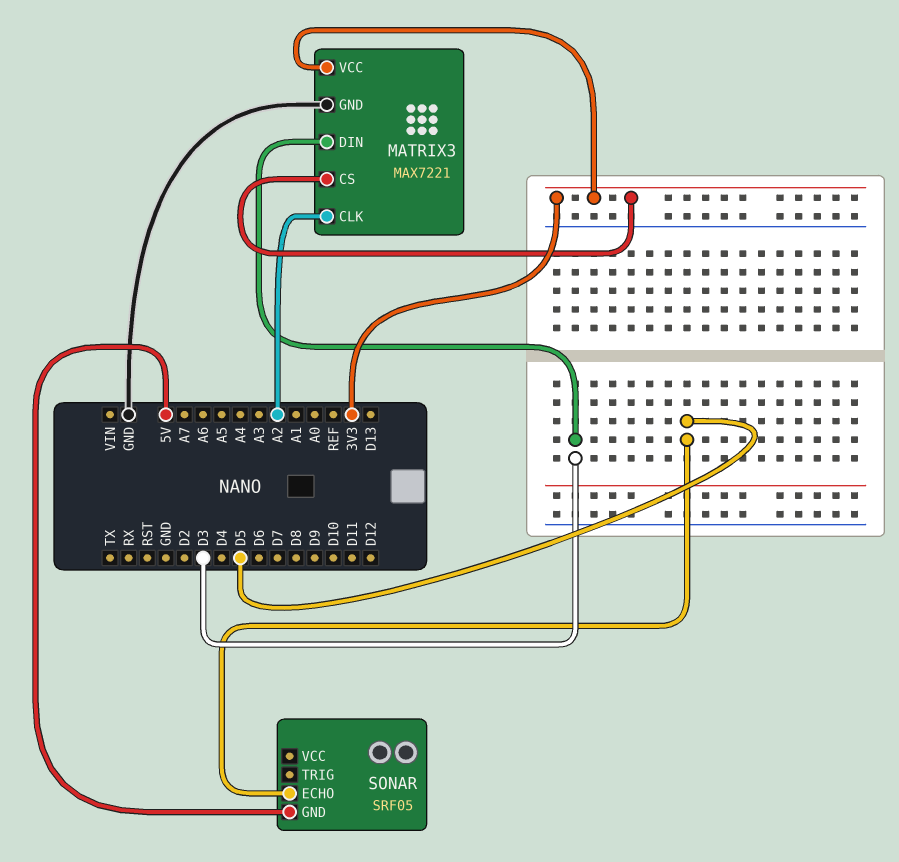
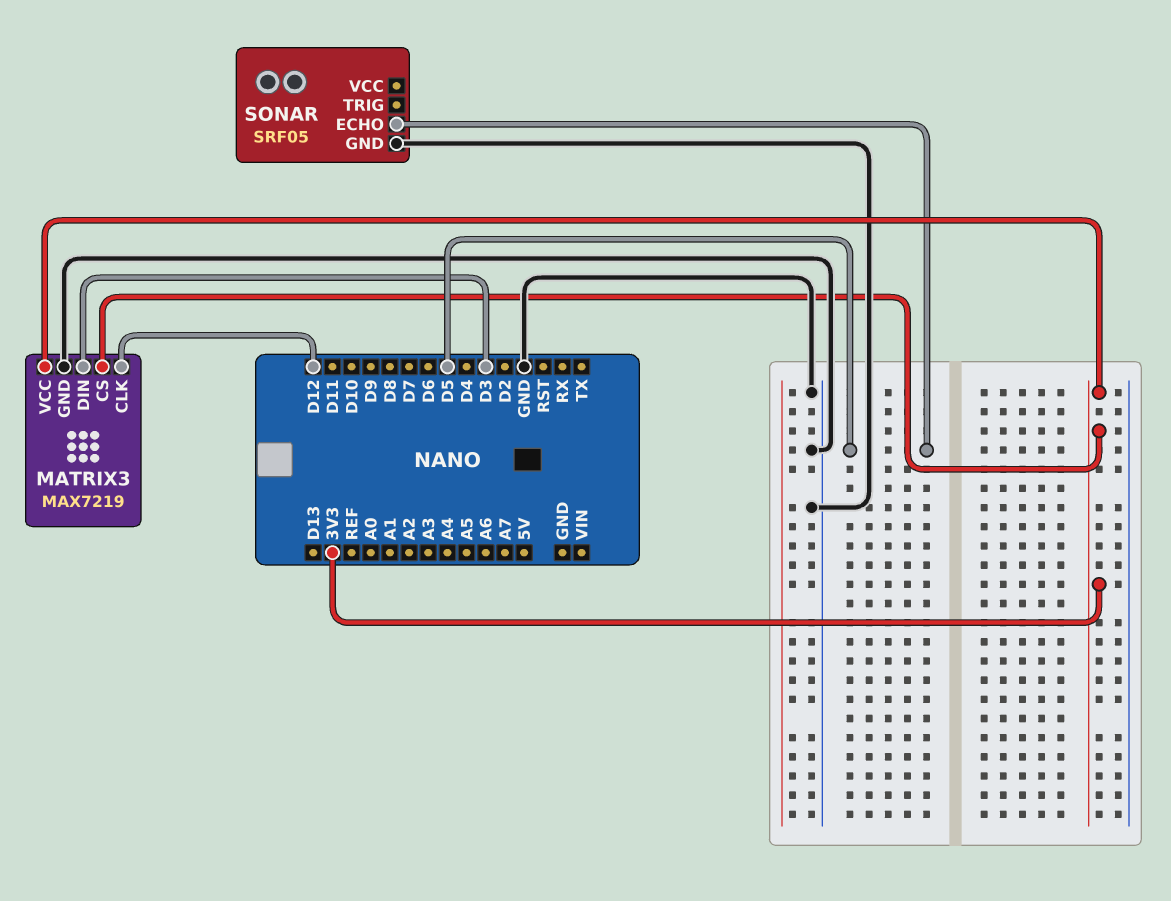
MATRIX3: MAX7221 -> MAX7219
MATRIX3 pin CLK: A2 -> D12
SONAR pin GND: 5V -> GND

